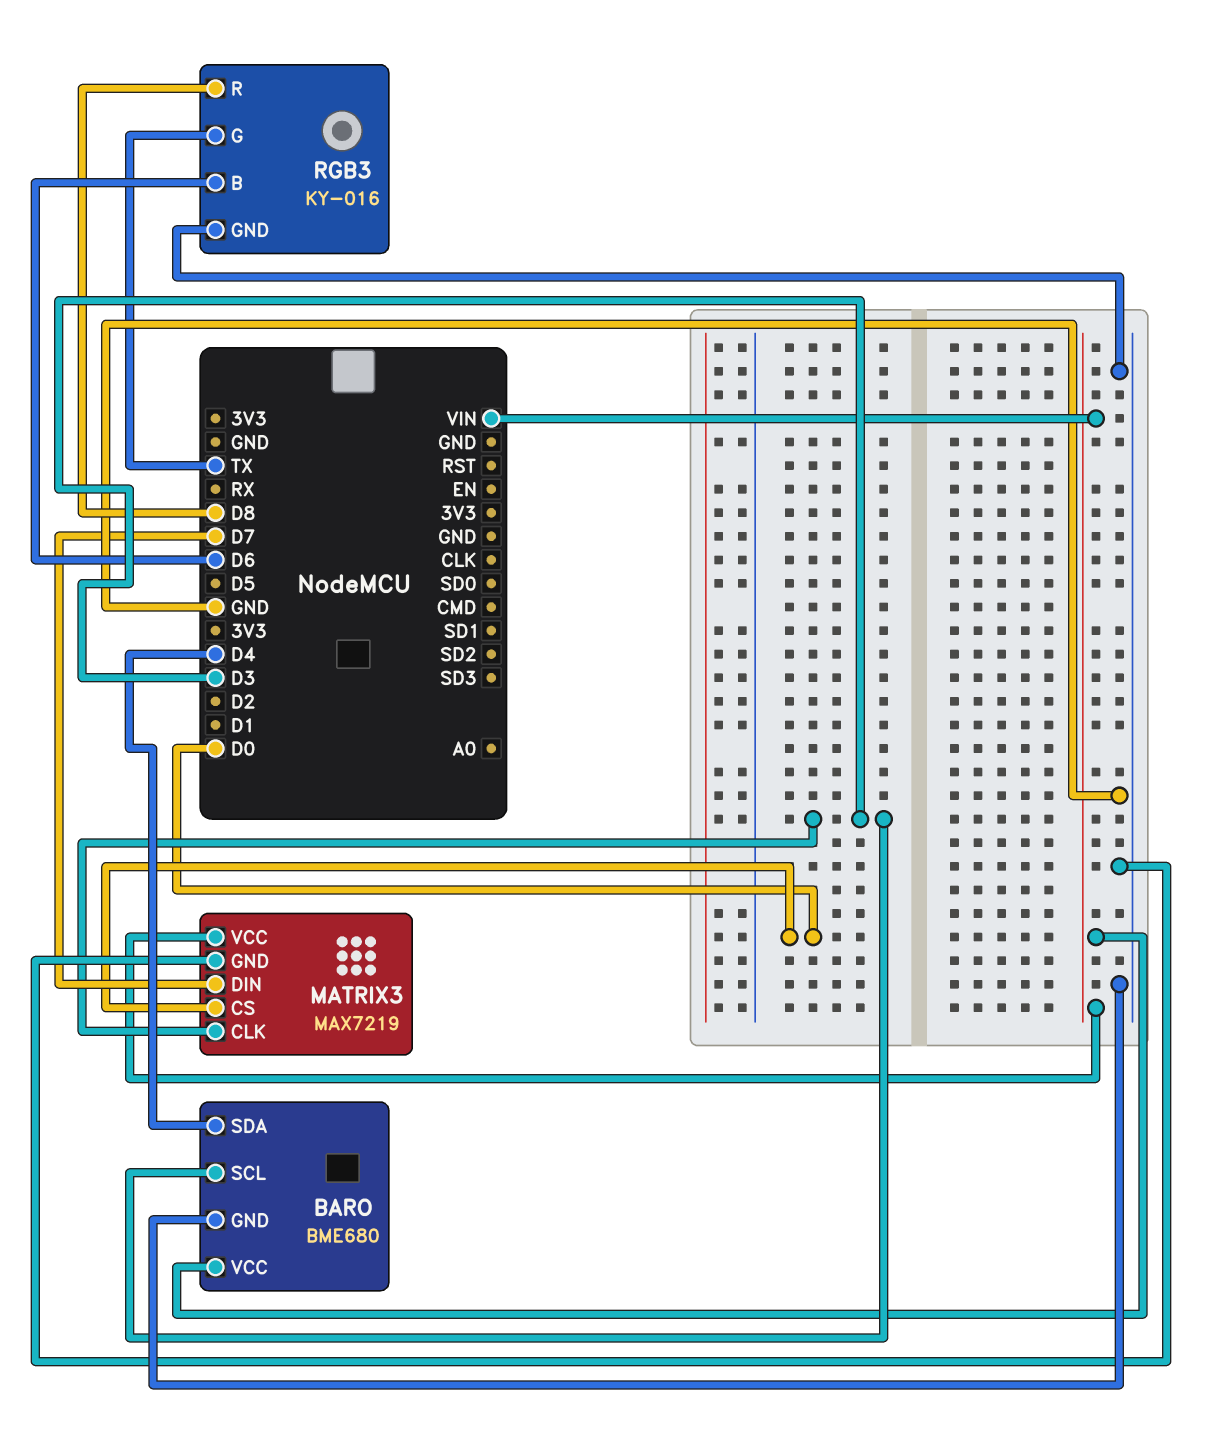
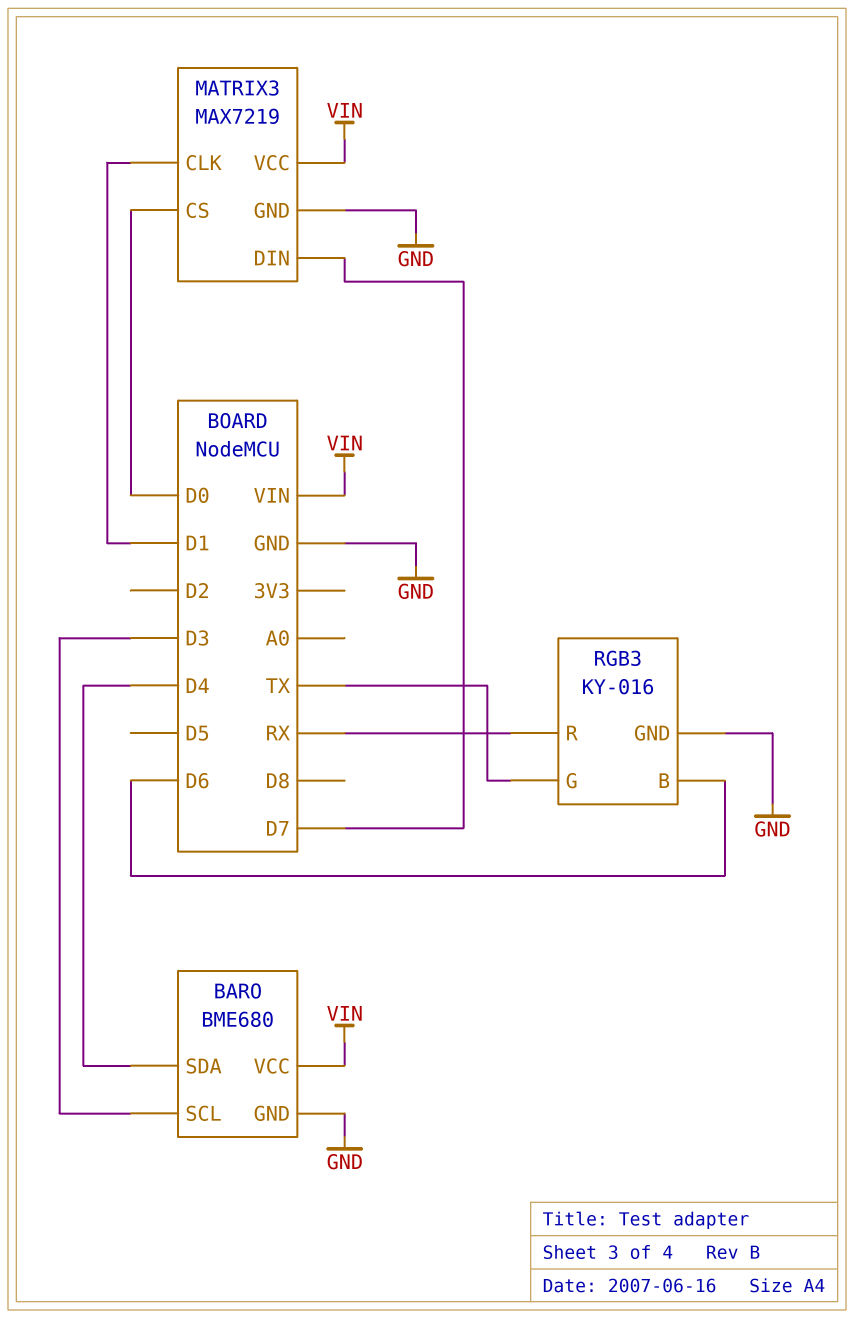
MATRIX3 pin CLK: D3 -> D1
RGB3 pin R: D8 -> RX

